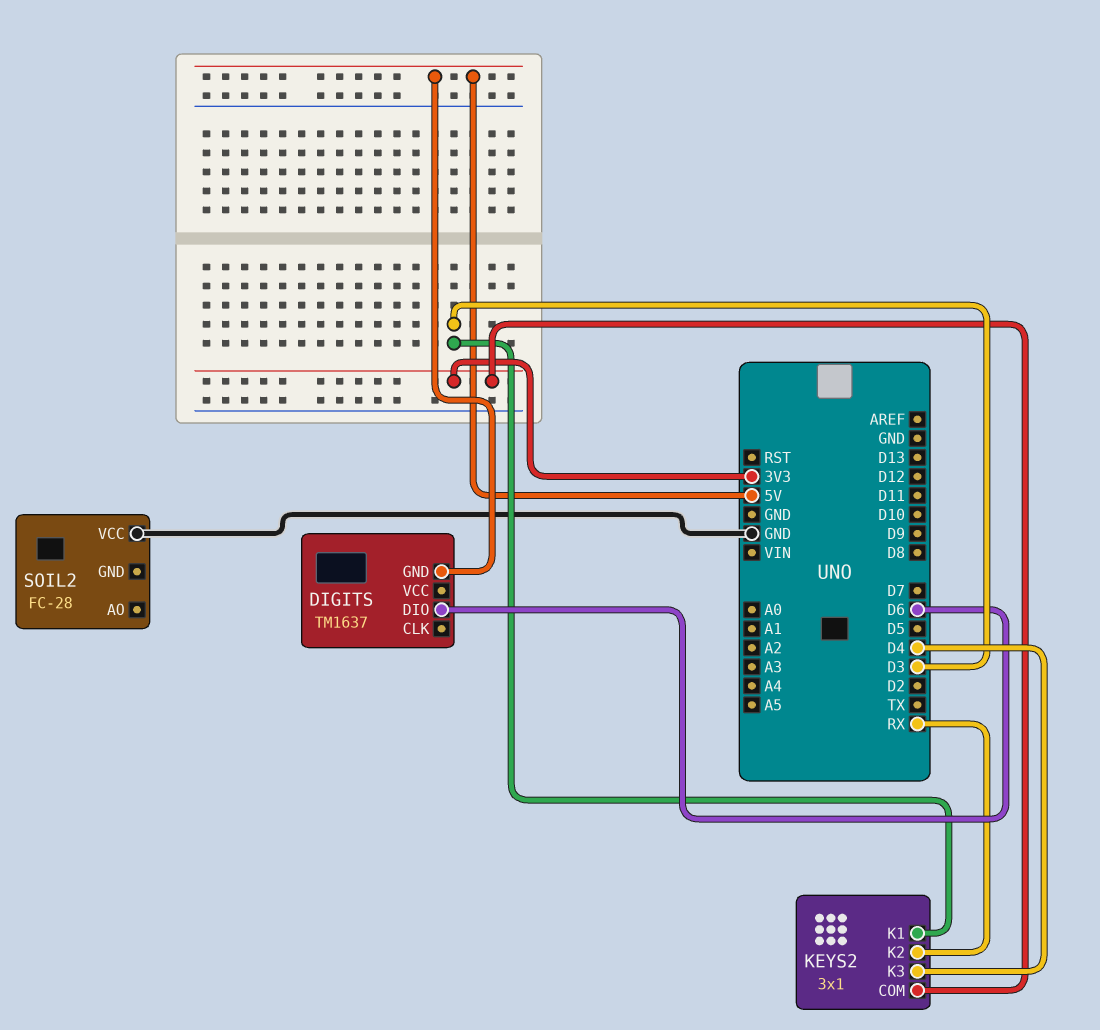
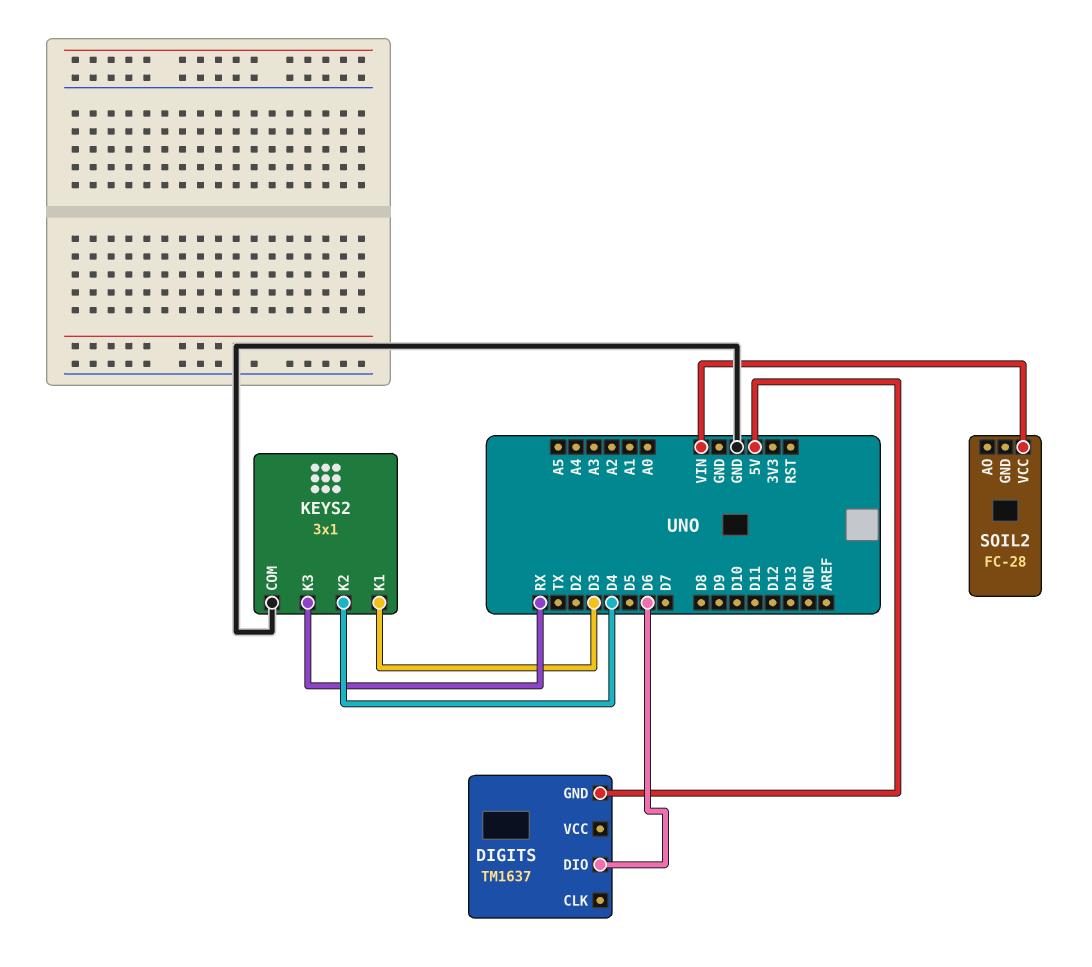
KEYS2 pin COM: 3V3 -> GND
KEYS2 pin K2: RX -> D4
KEYS2 pin K3: D4 -> RX
SOIL2 pin VCC: GND -> VIN

